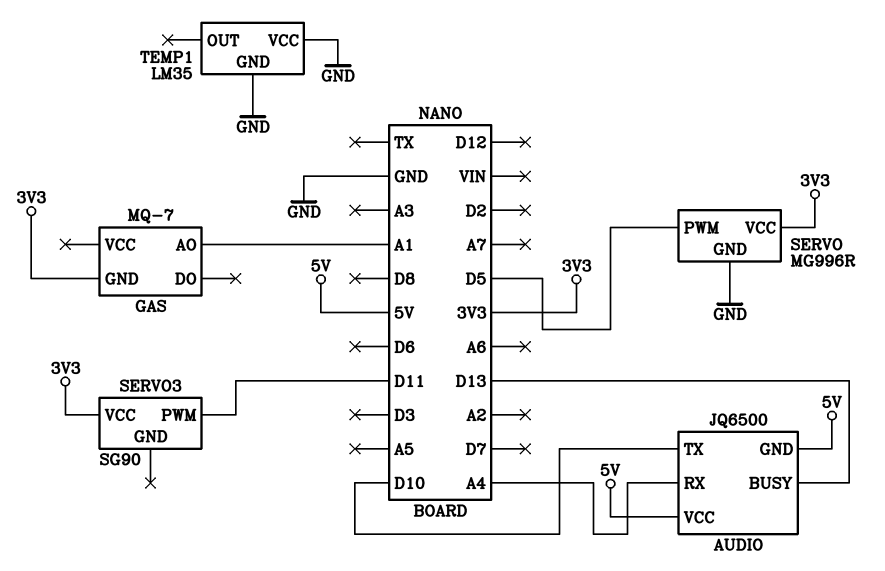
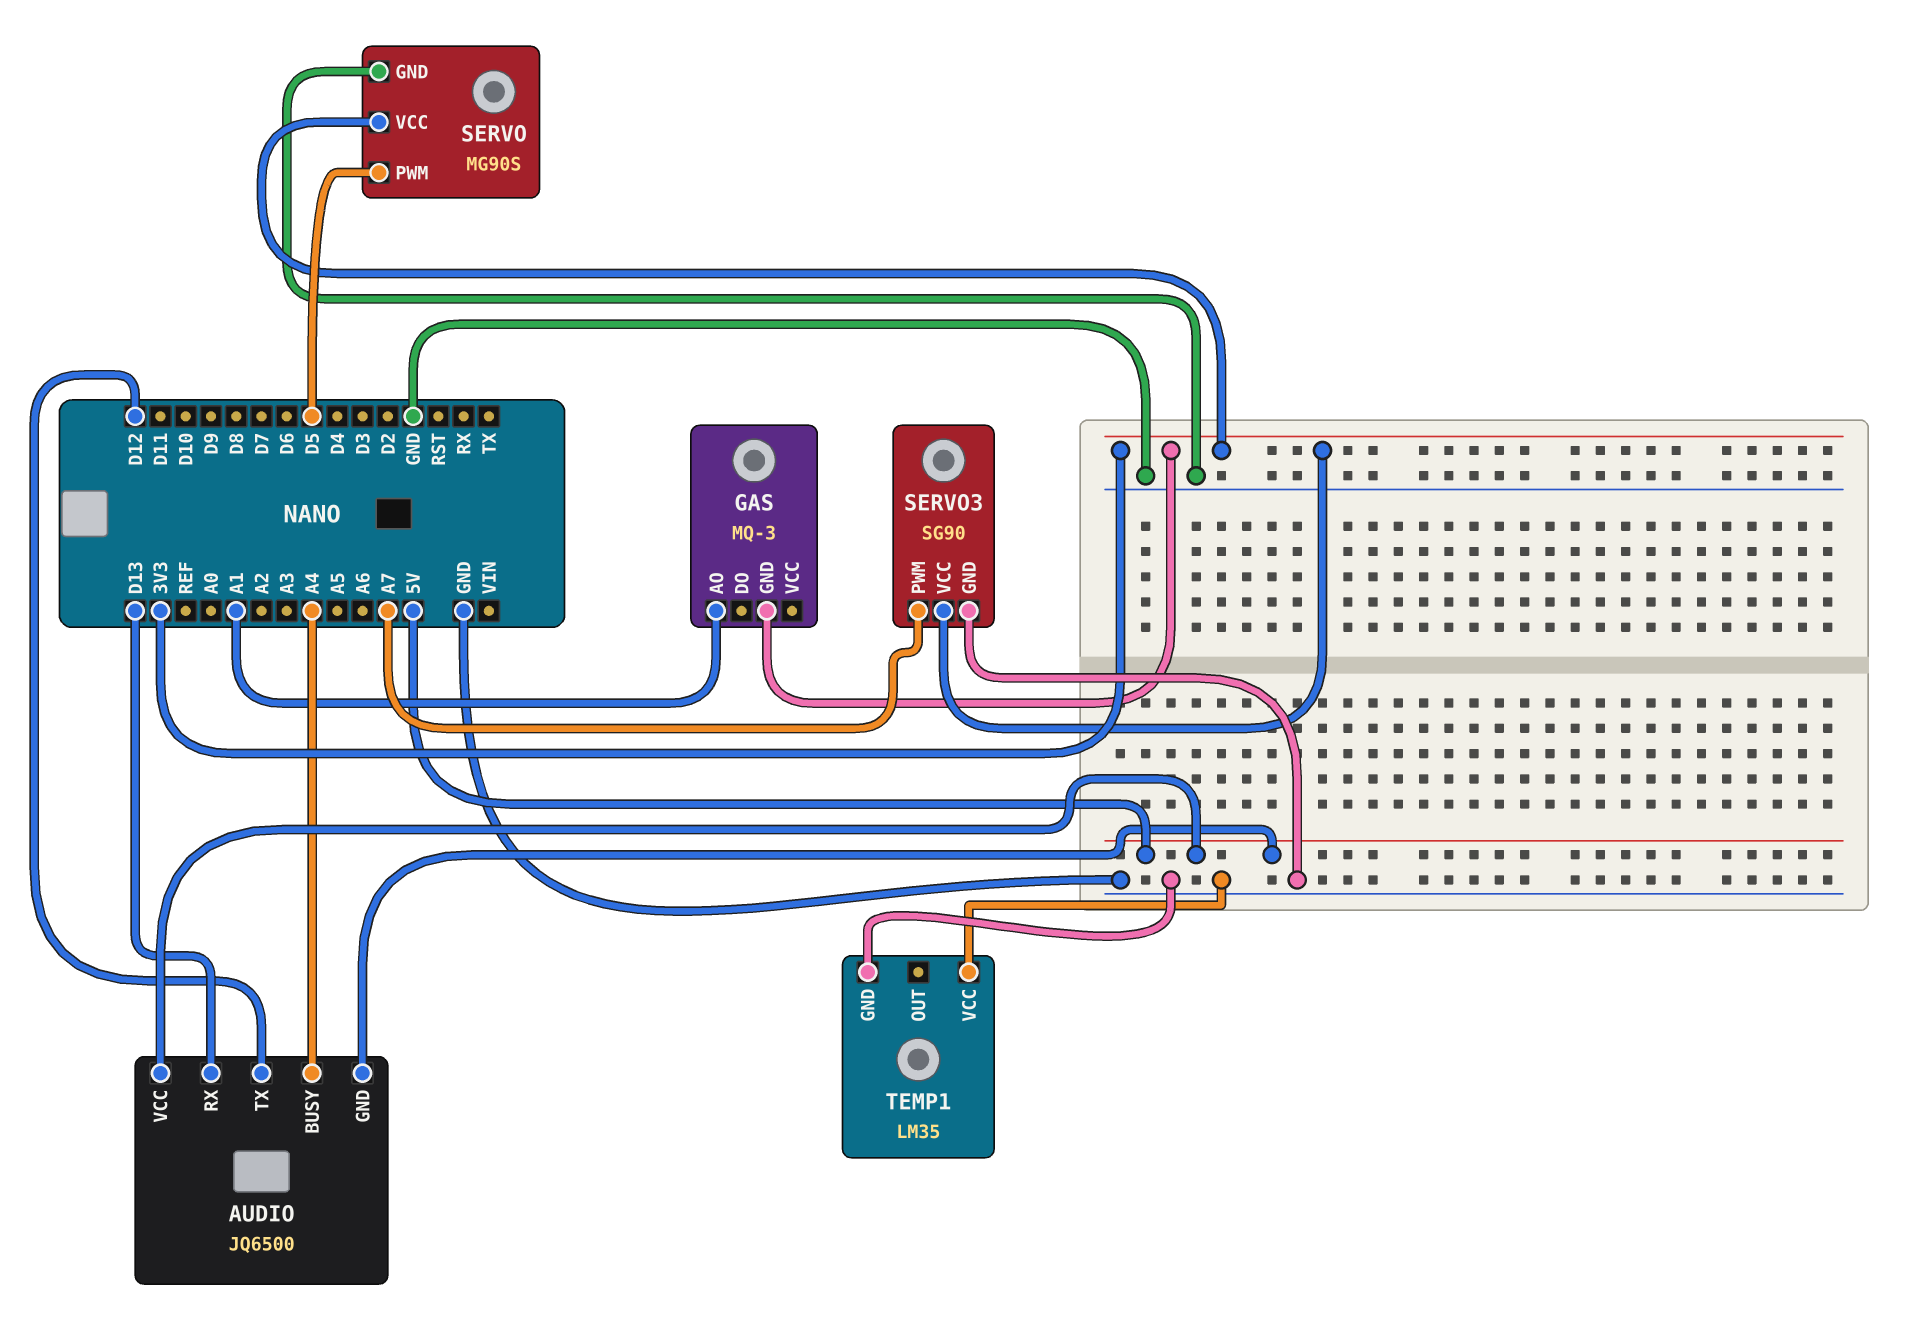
AUDIO pin BUSY: D13 -> A4
AUDIO pin RX: A4 -> D13
AUDIO pin TX: D10 -> D12
GAS: MQ-7 -> MQ-3
SERVO: MG996R -> MG90S
SERVO3 pin GND: none -> GND
SERVO3 pin PWM: D11 -> A7

